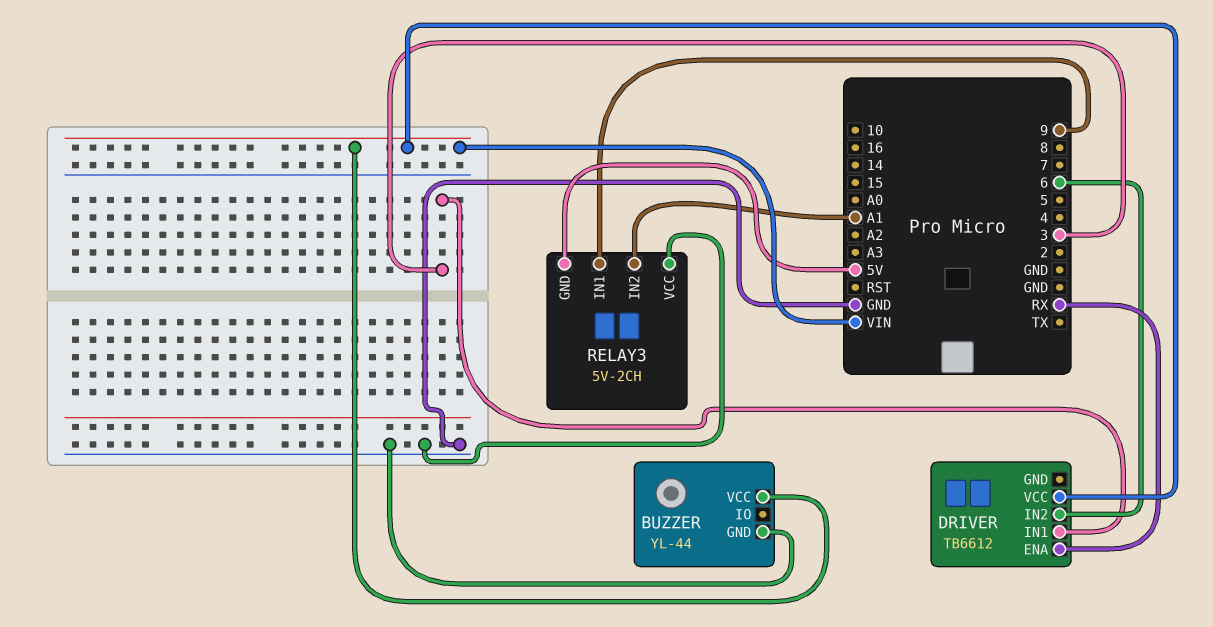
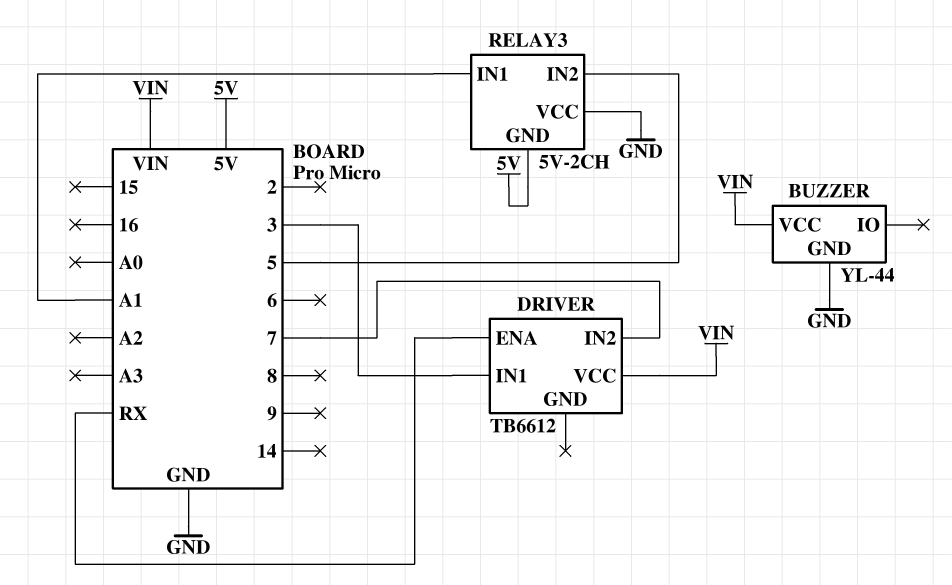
DRIVER pin IN2: 6 -> 7
RELAY3 pin IN1: 9 -> A1
RELAY3 pin IN2: A1 -> 5

